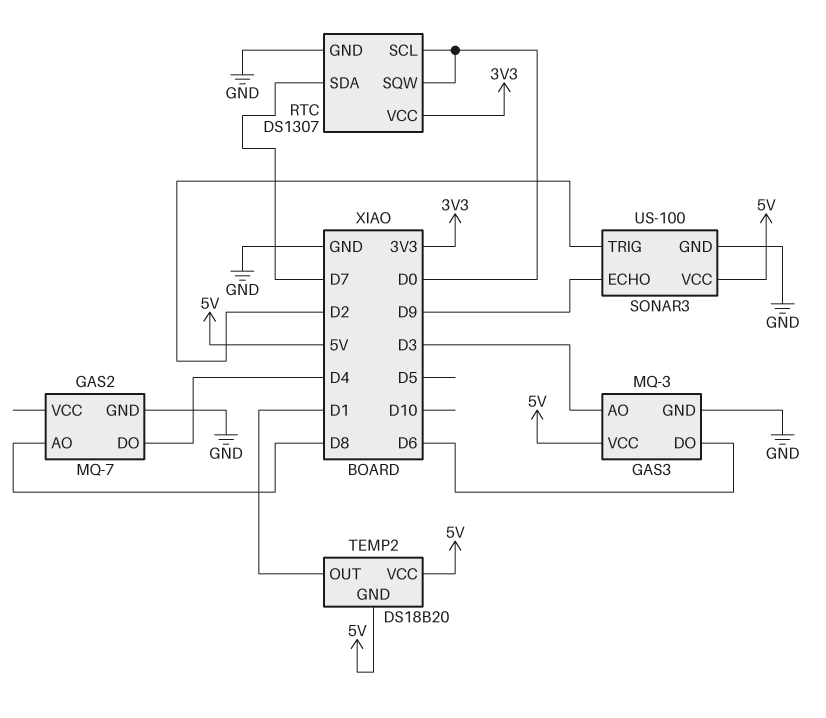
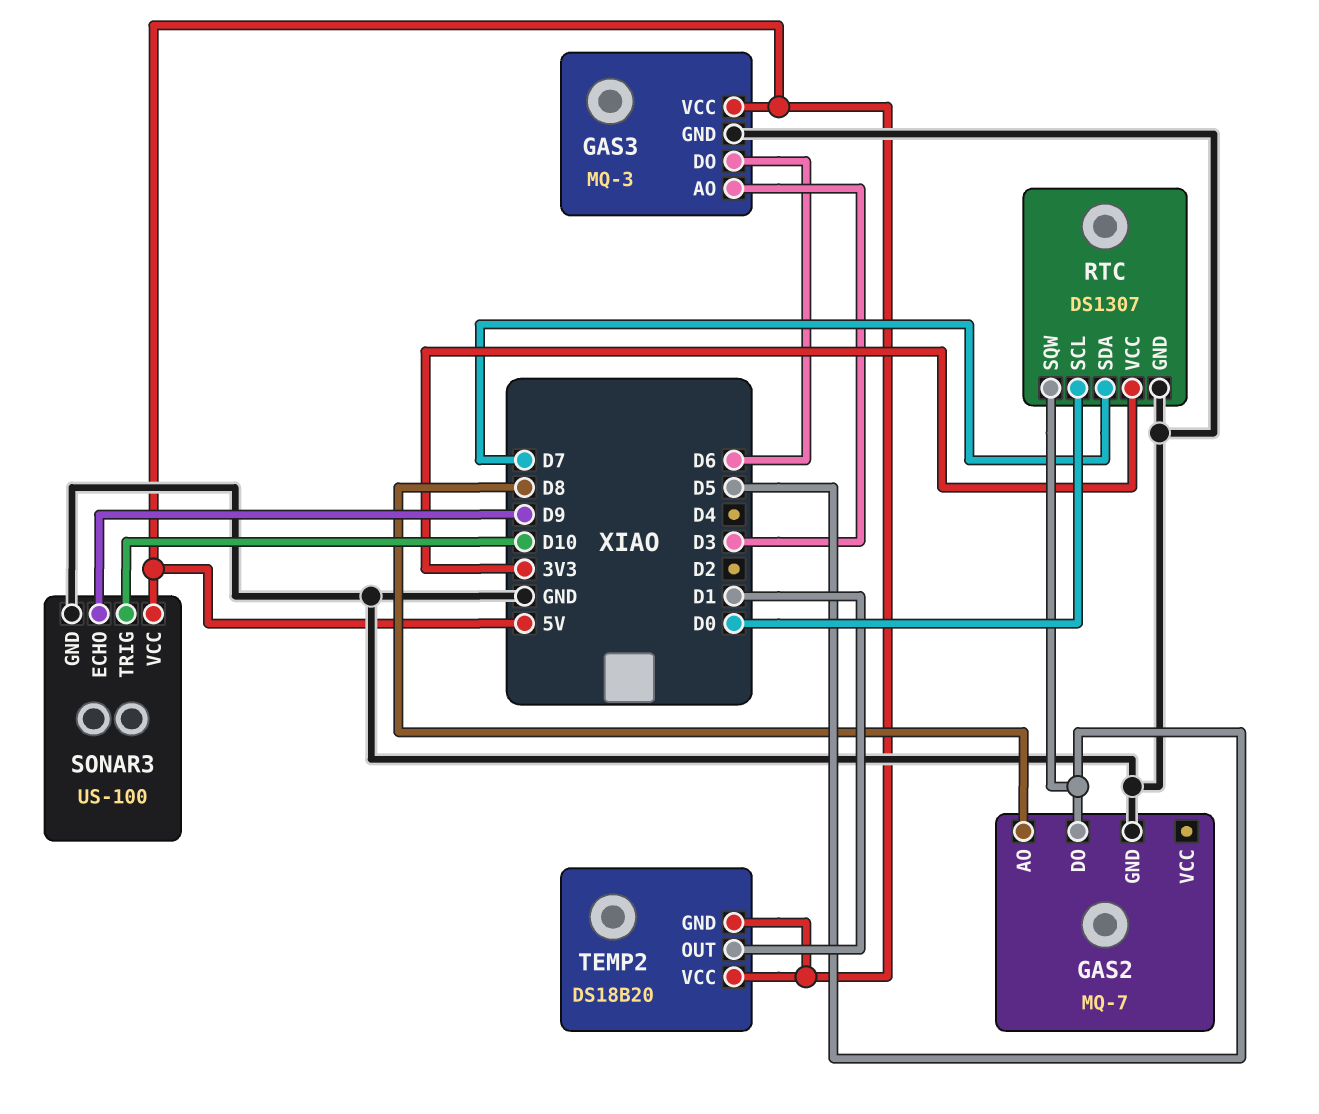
GAS2 pin DO: D4 -> D5
RTC pin SQW: D0 -> D5
SONAR3 pin TRIG: D2 -> D10

